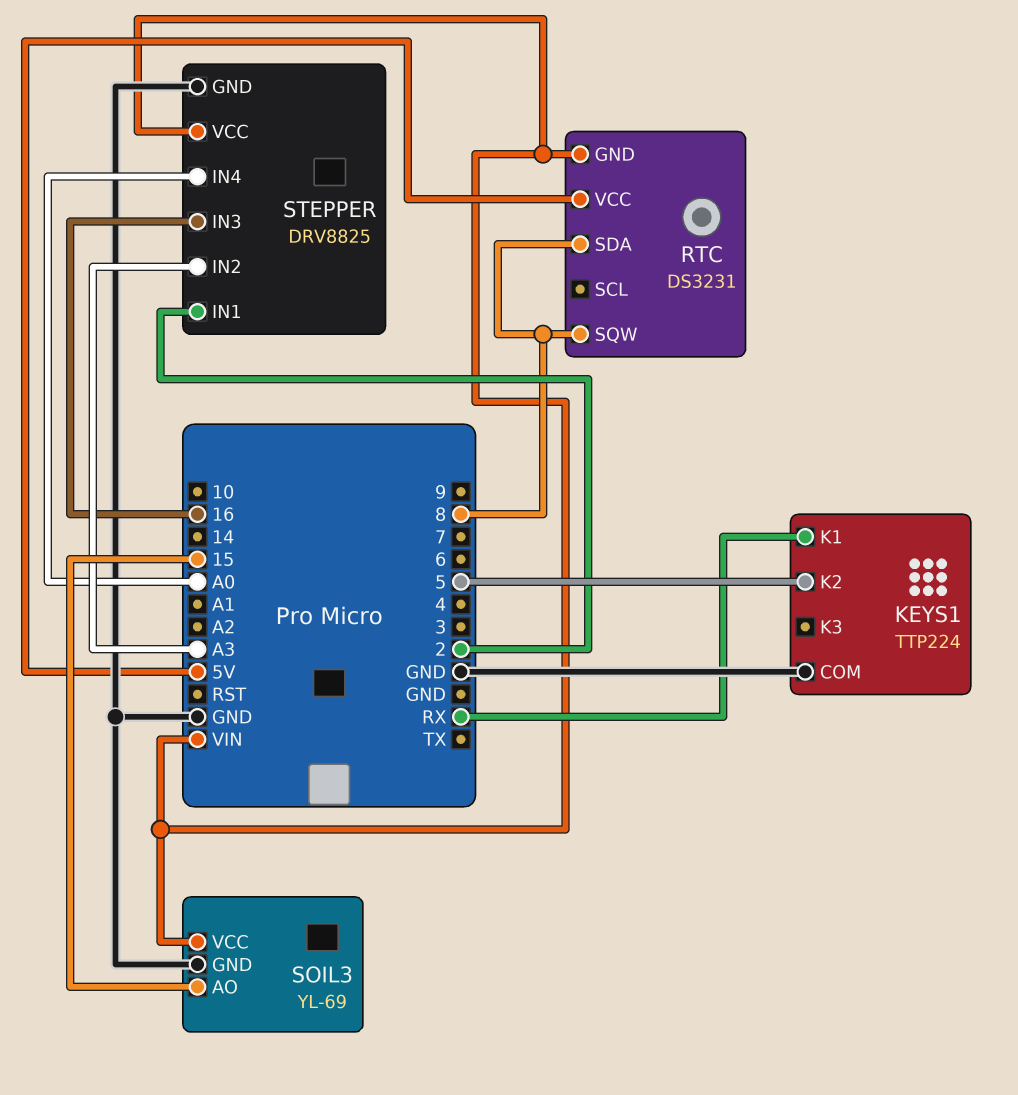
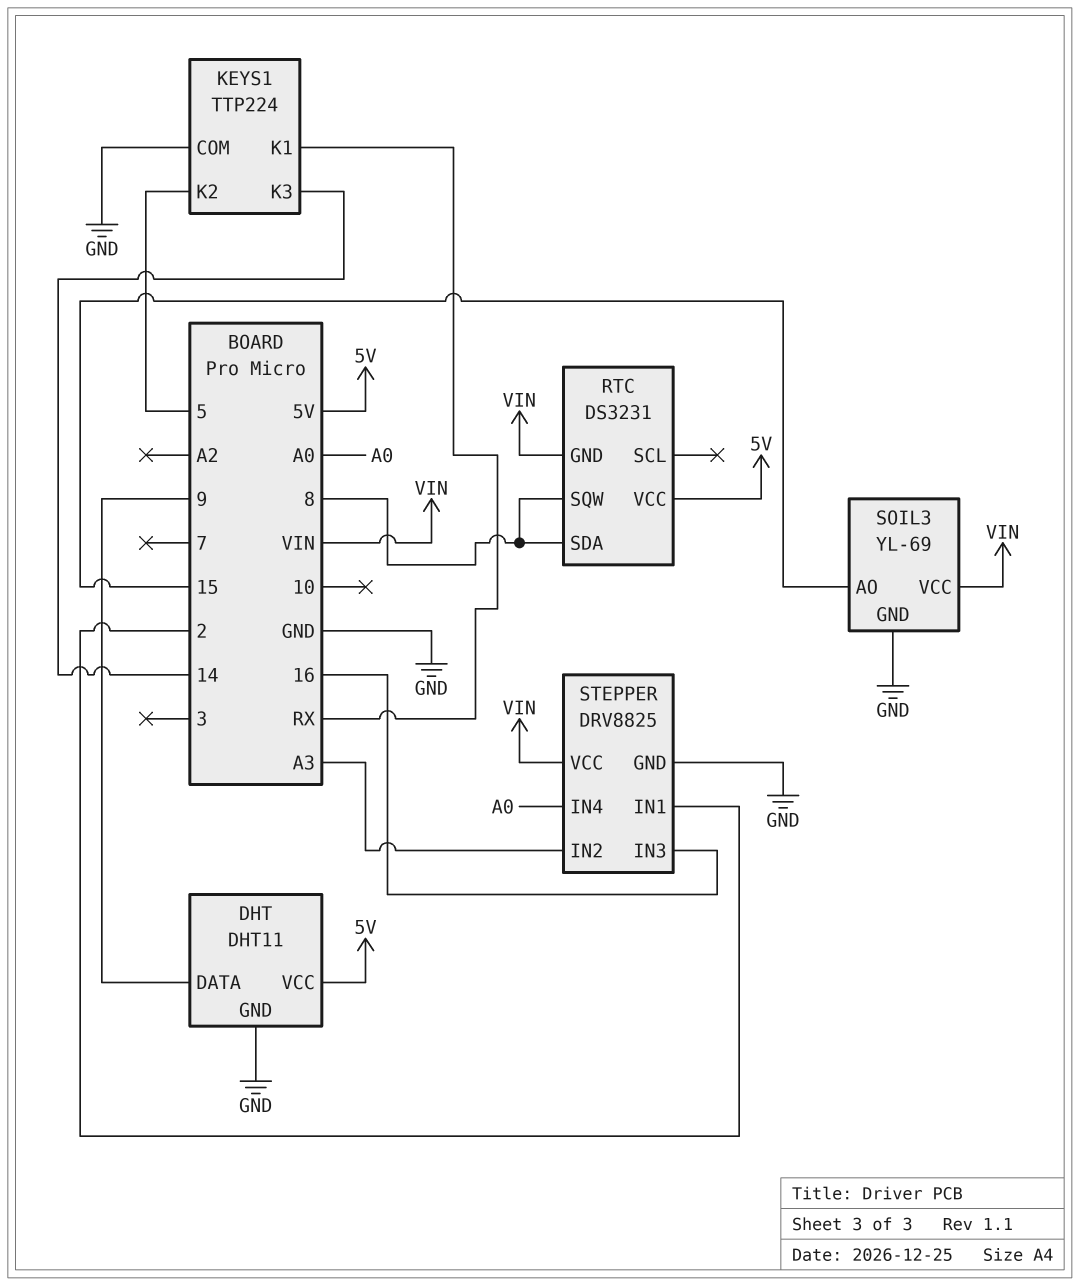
DHT: none -> DHT11
DHT pin DATA: none -> 9
DHT pin GND: none -> GND
DHT pin VCC: none -> 5V
KEYS1 pin K3: none -> 14

